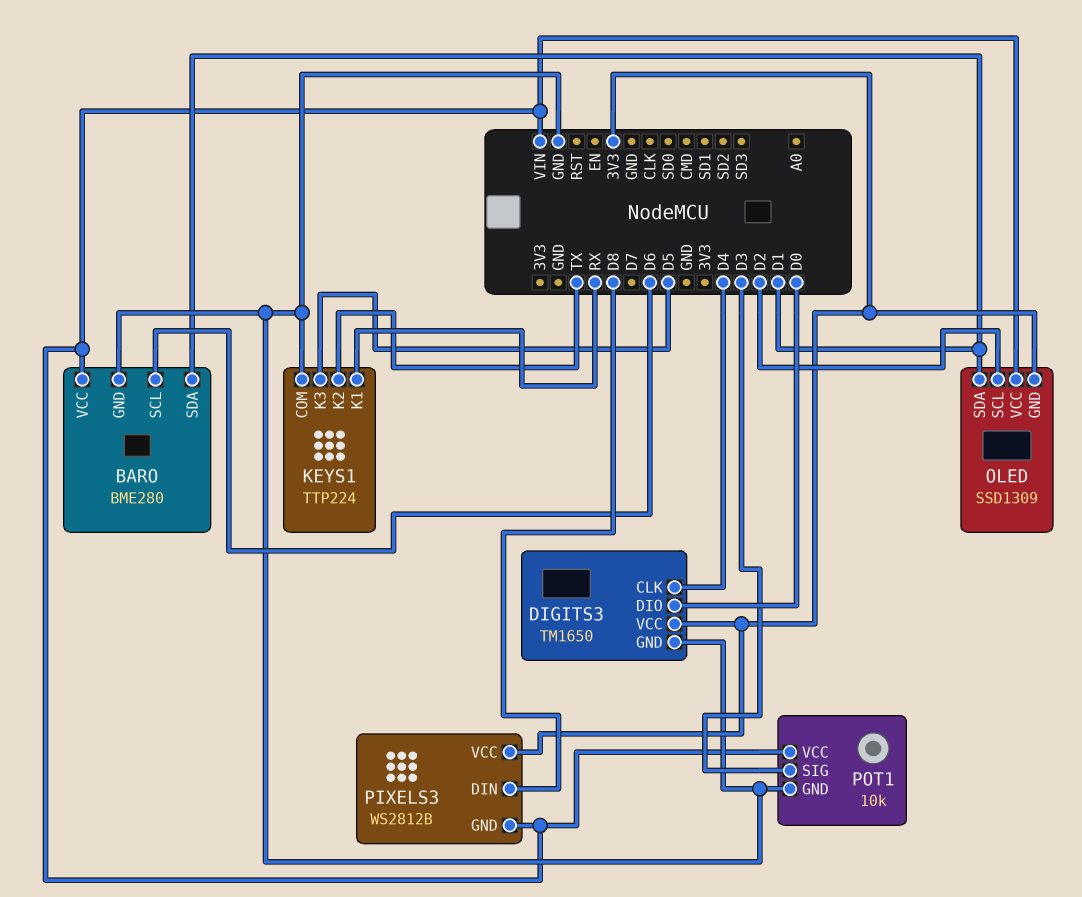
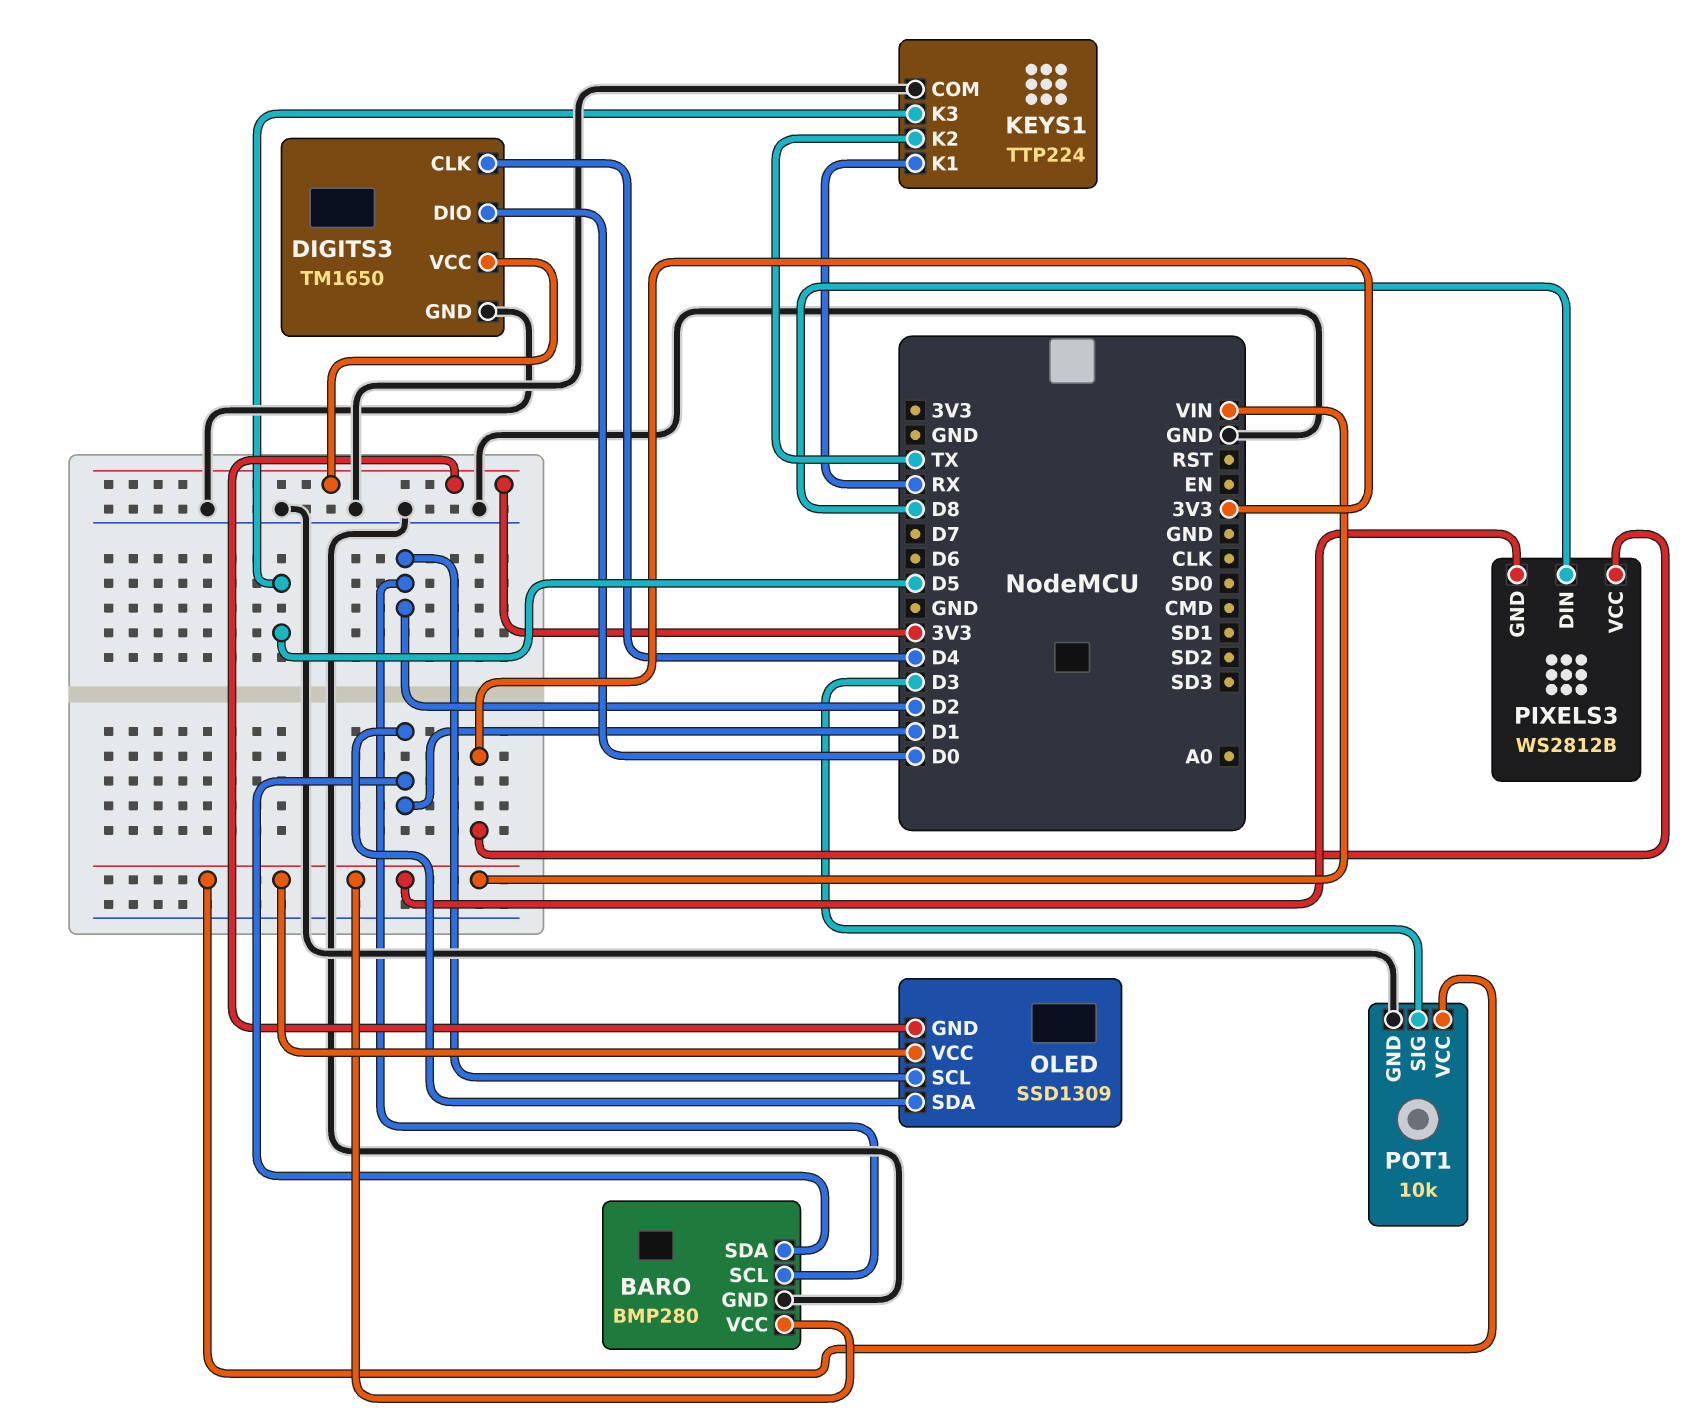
BARO: BME280 -> BMP280
BARO pin SCL: D6 -> D2

